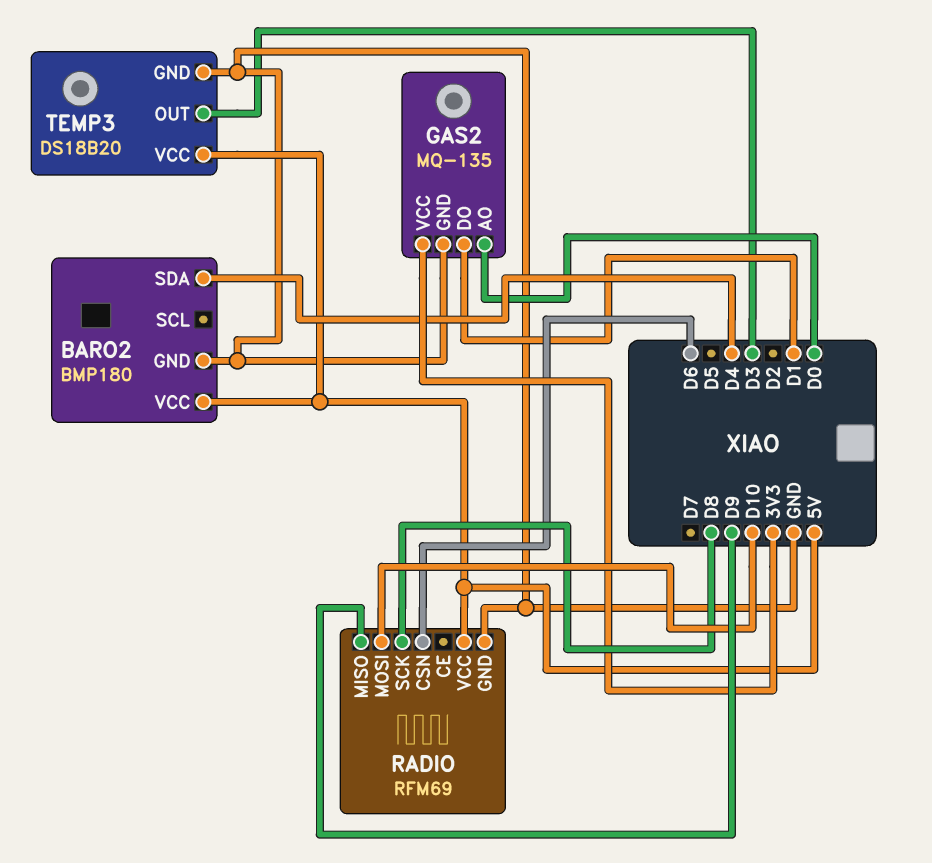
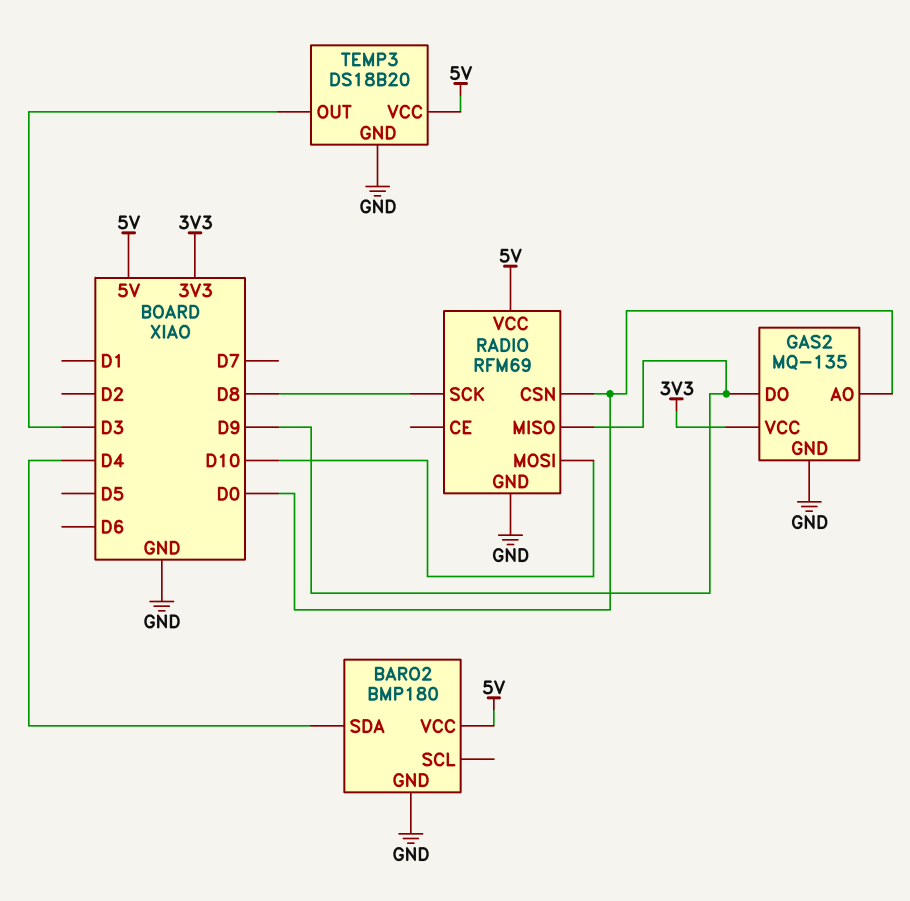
GAS2 pin DO: D1 -> D9
RADIO pin CSN: D6 -> D0

